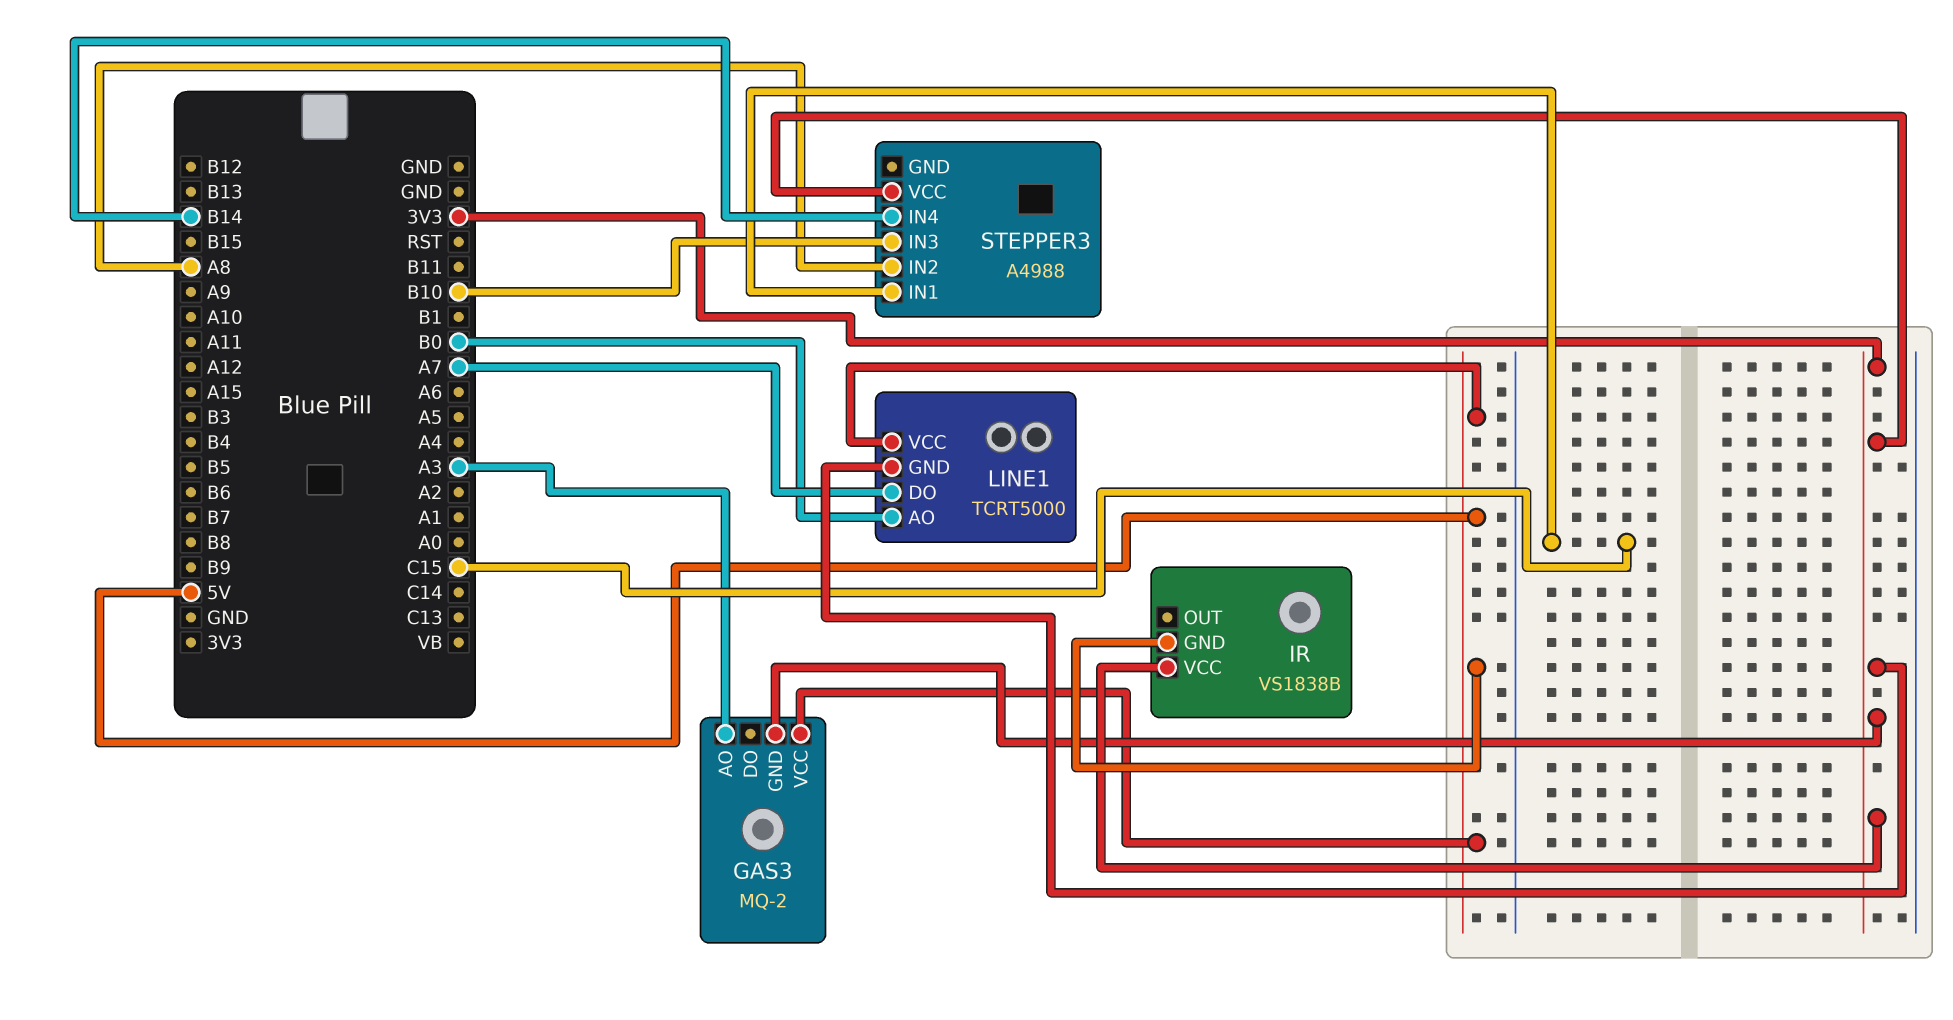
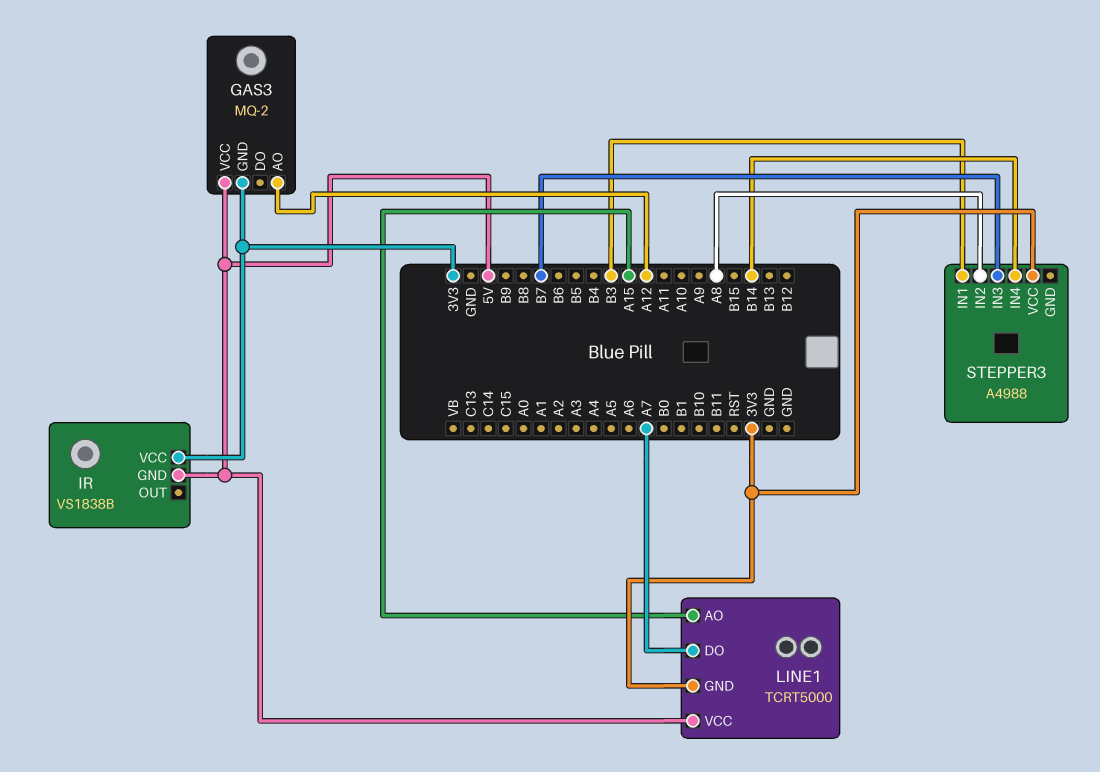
GAS3 pin AO: A3 -> A12
LINE1 pin AO: B0 -> A15
STEPPER3 pin IN1: C15 -> B3
STEPPER3 pin IN3: B10 -> B7

